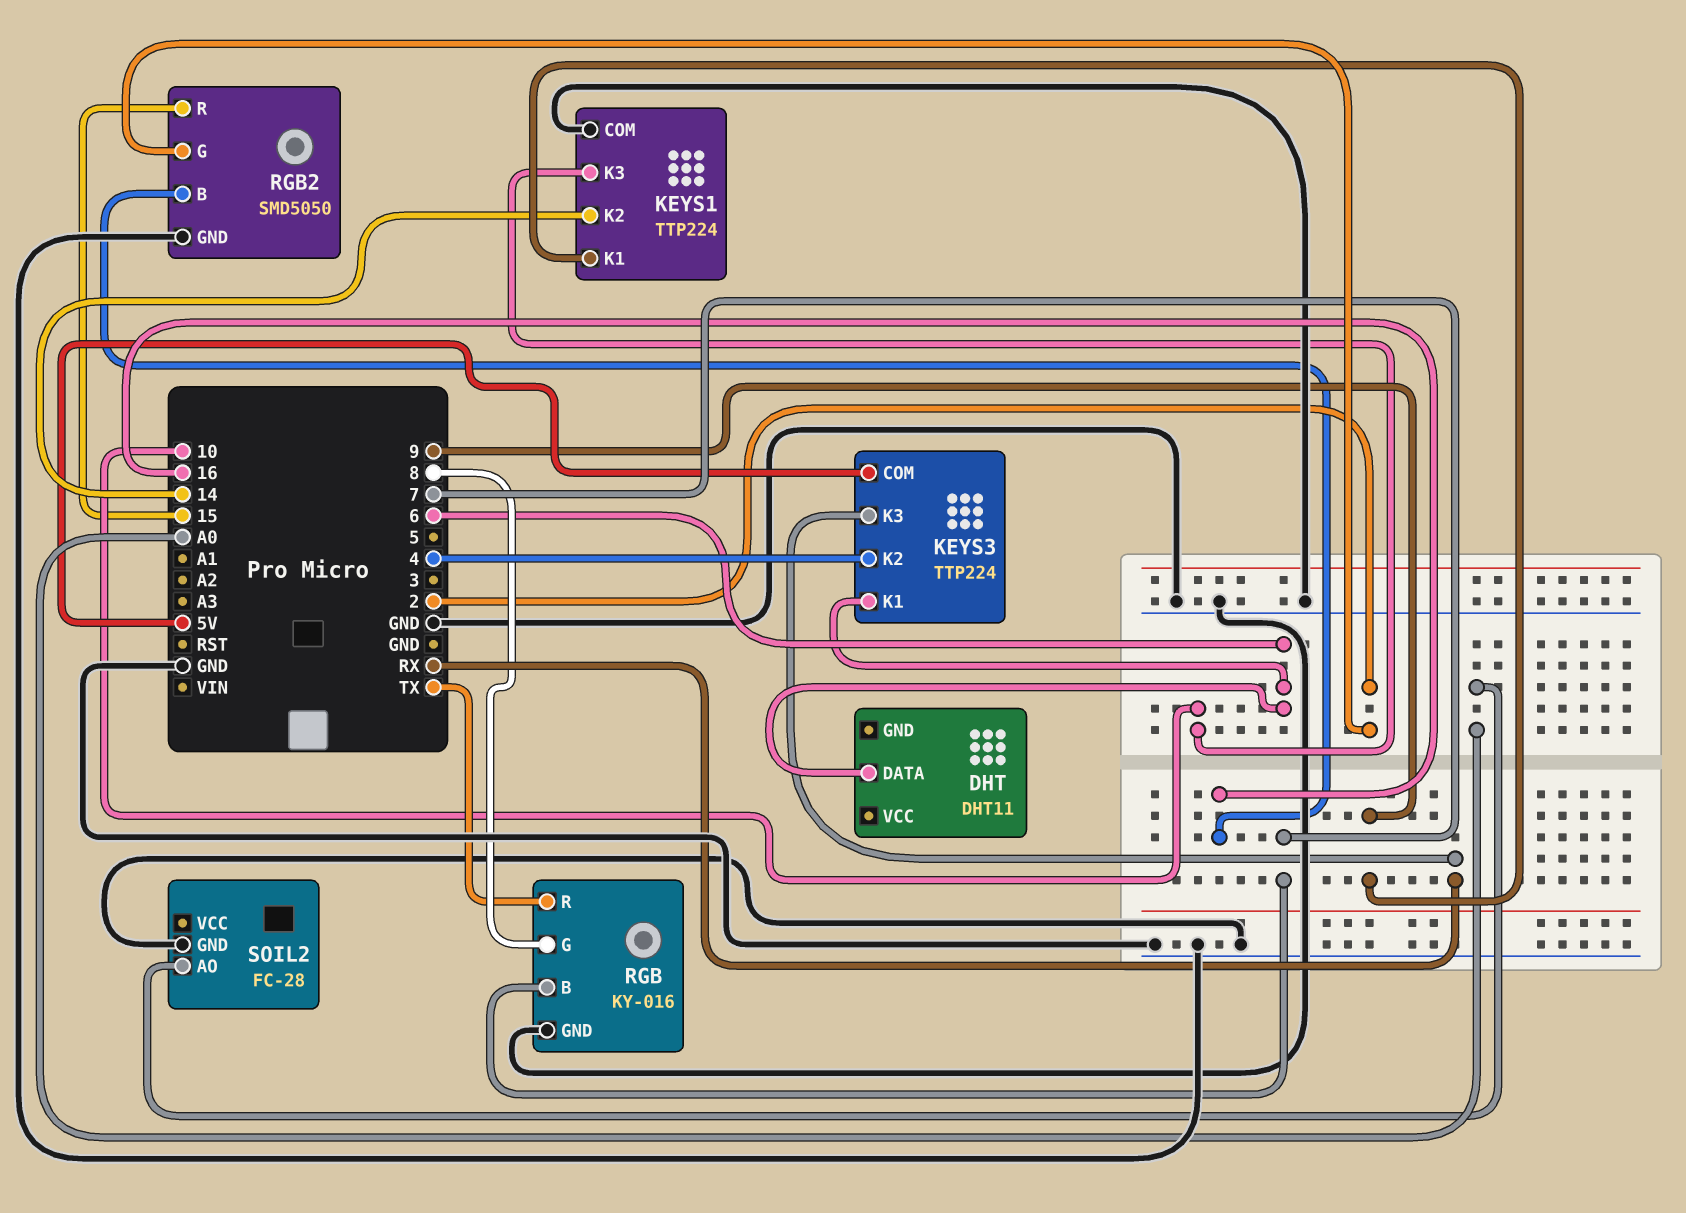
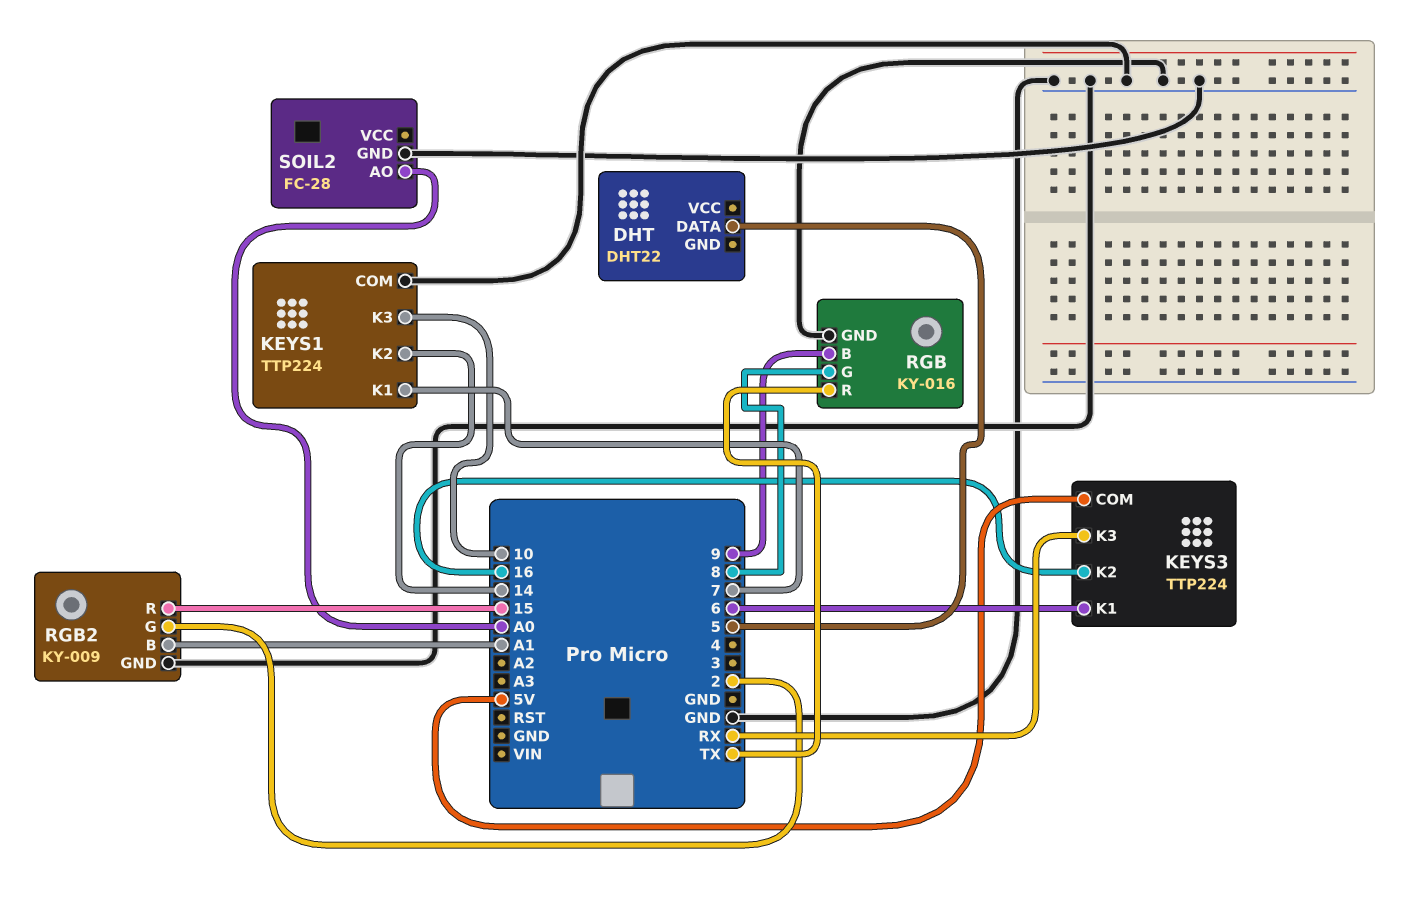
DHT: DHT11 -> DHT22
DHT pin DATA: 6 -> 5
KEYS1 pin K1: 9 -> 7
KEYS3 pin K2: 4 -> 16
RGB pin B: 7 -> 9
RGB2: SMD5050 -> KY-009
RGB2 pin B: 16 -> A1

